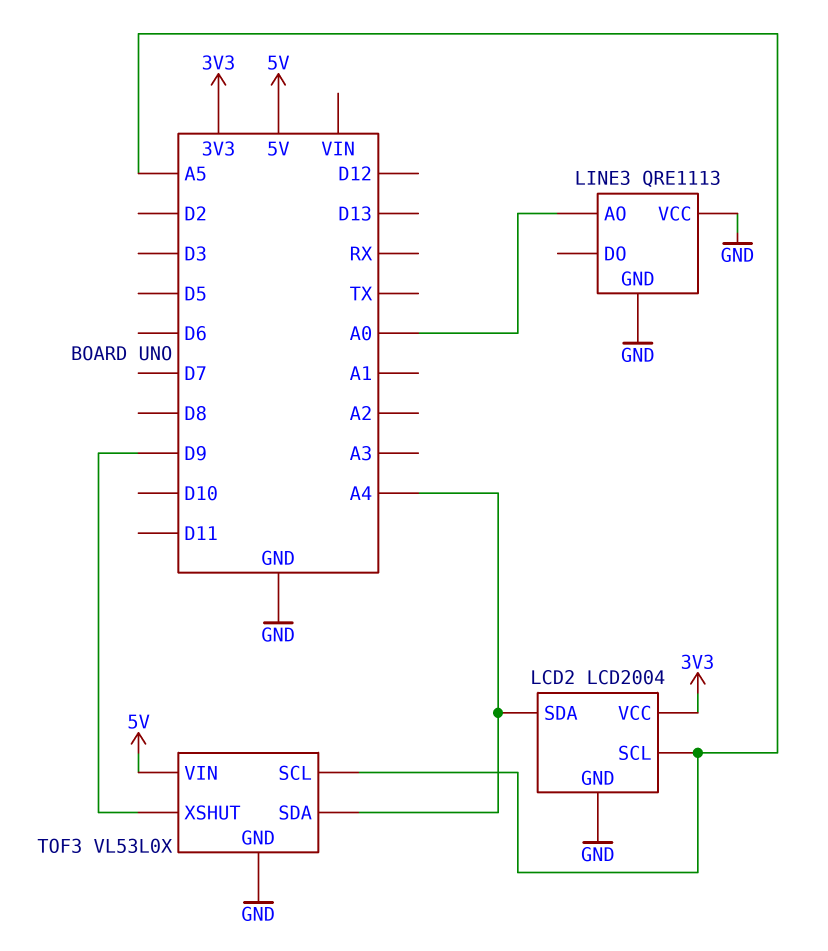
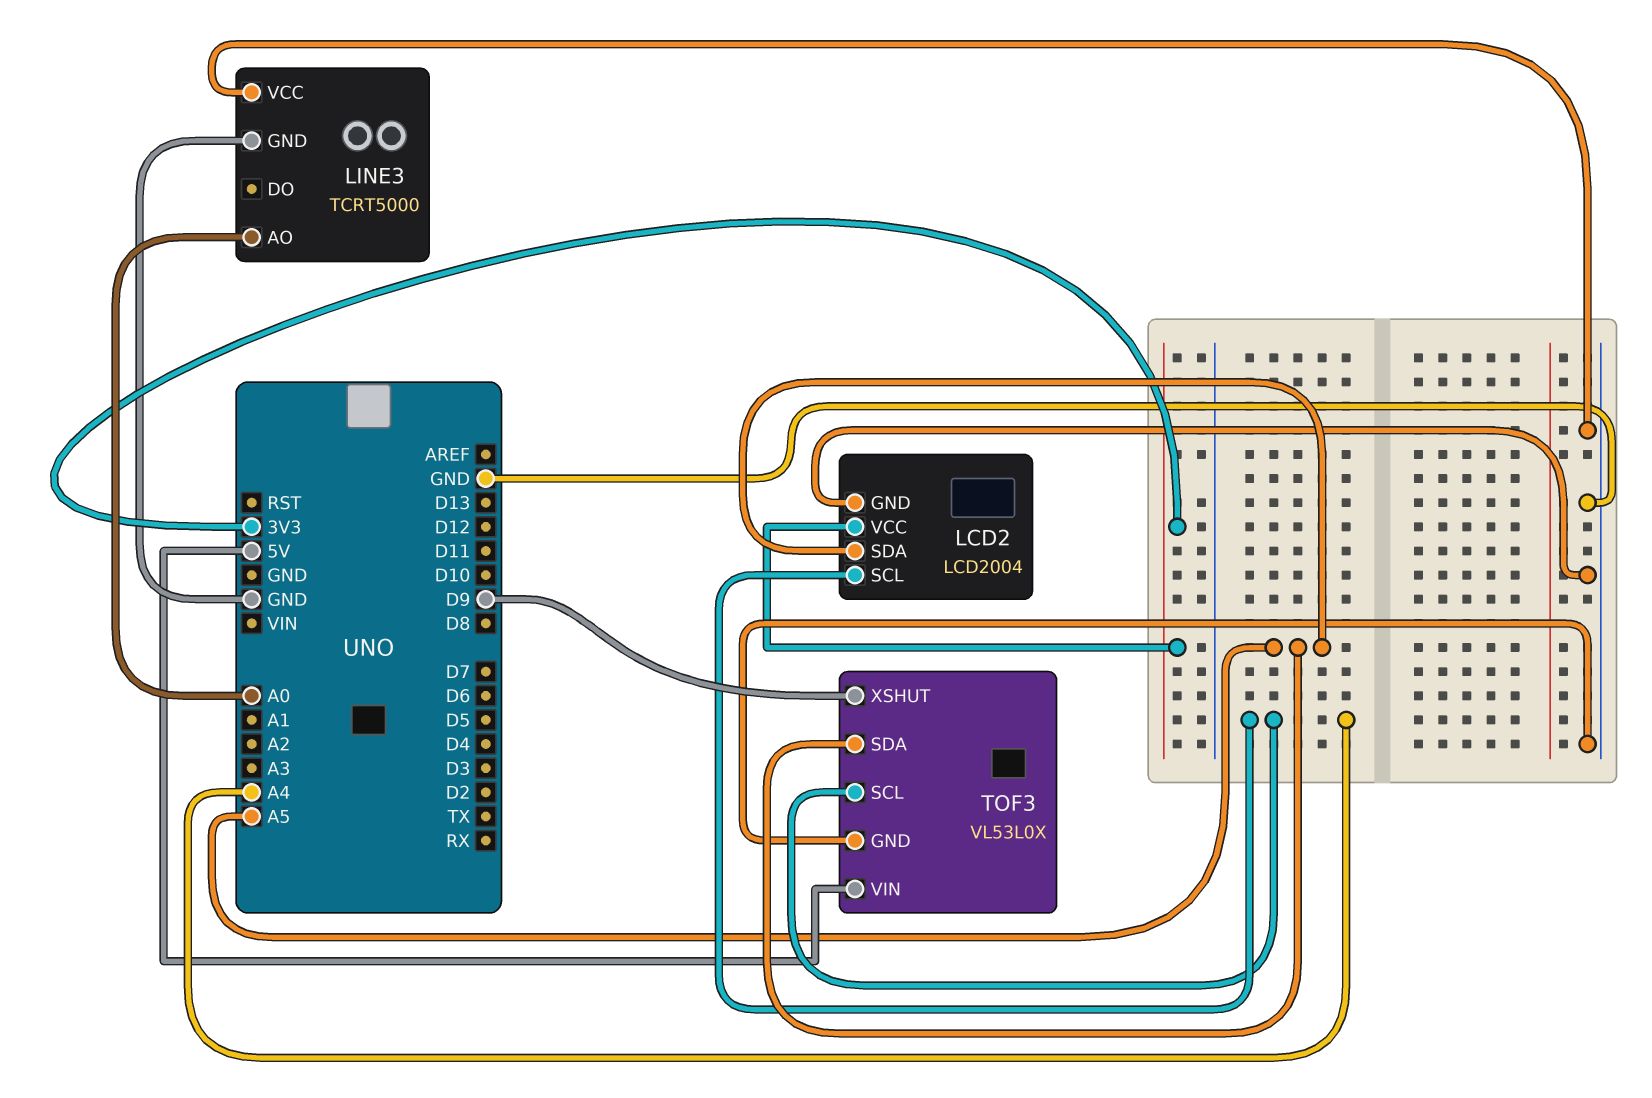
LCD2 pin SCL: A5 -> A4
LCD2 pin SDA: A4 -> A5
LINE3: QRE1113 -> TCRT5000
TOF3 pin SCL: A5 -> A4
TOF3 pin SDA: A4 -> A5

